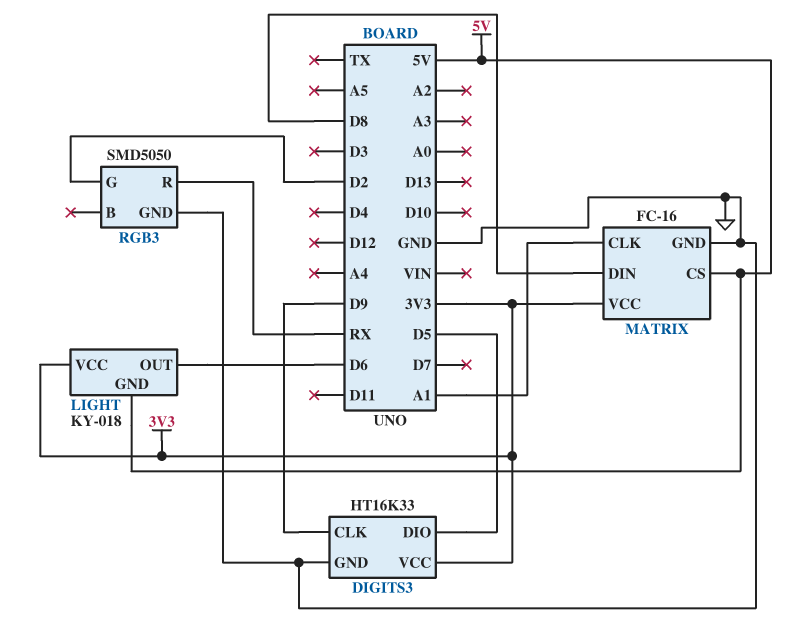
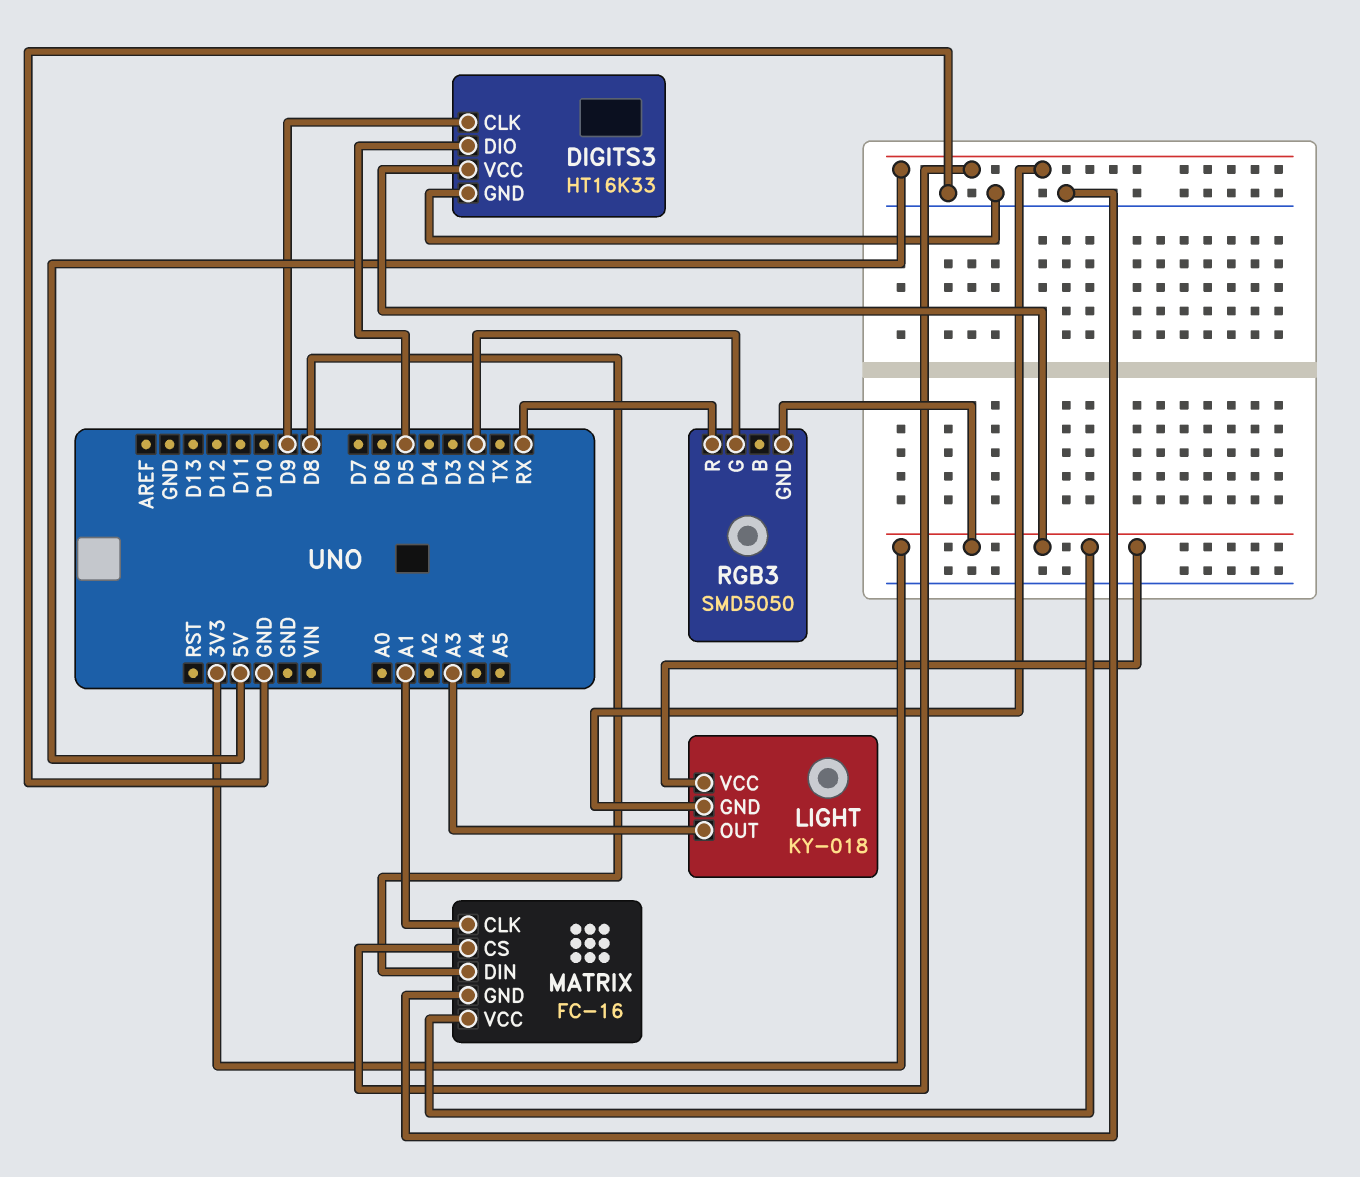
LIGHT pin OUT: D6 -> A3
RGB3 pin GND: GND -> 3V3

